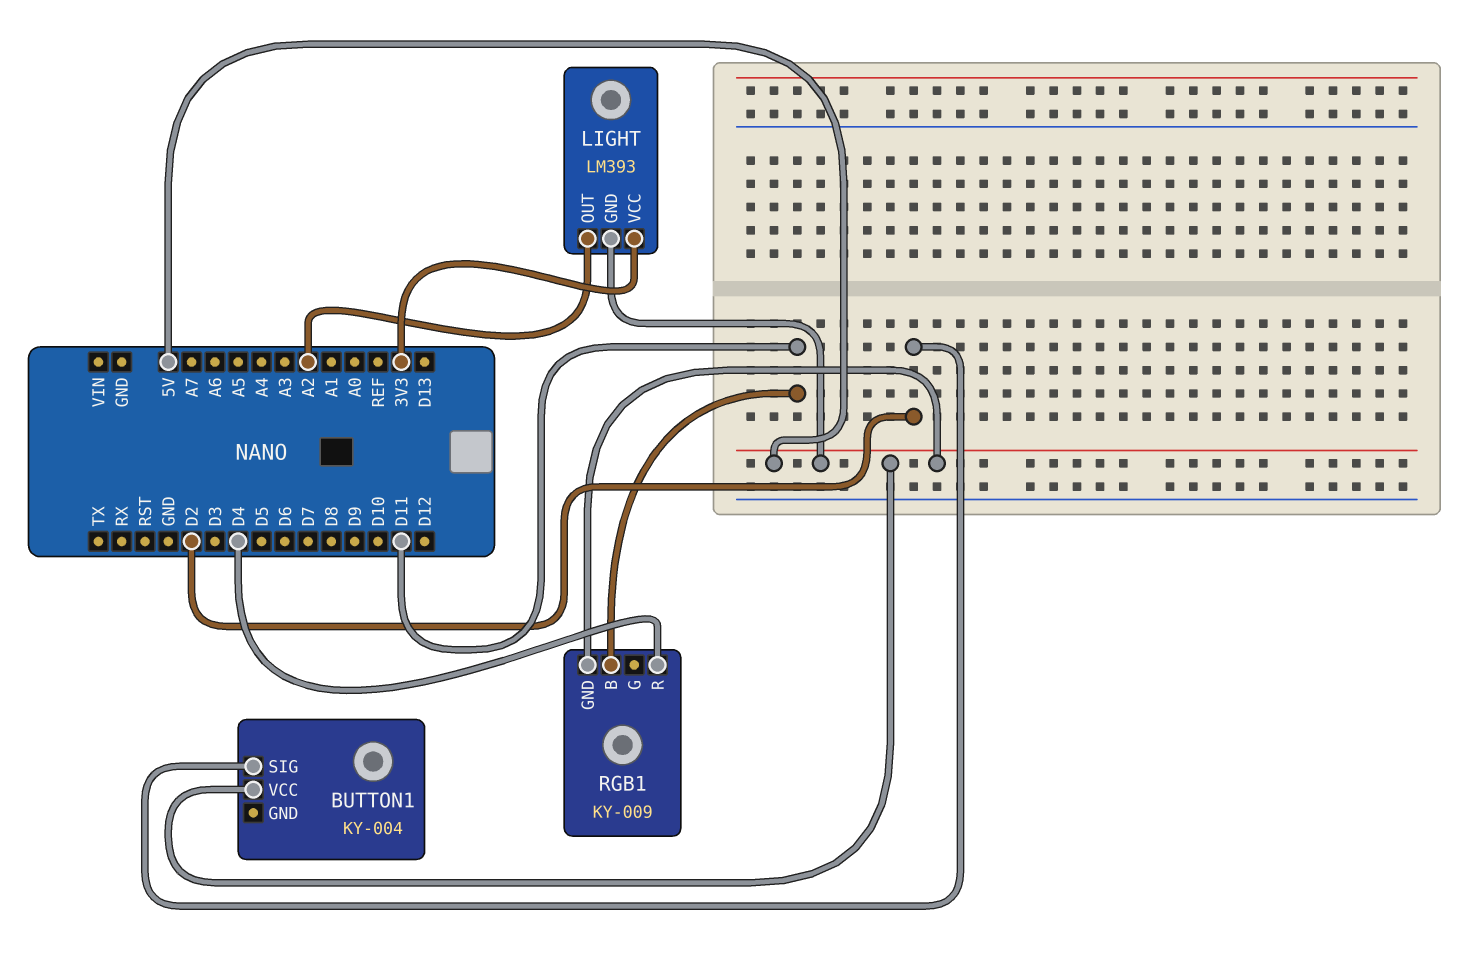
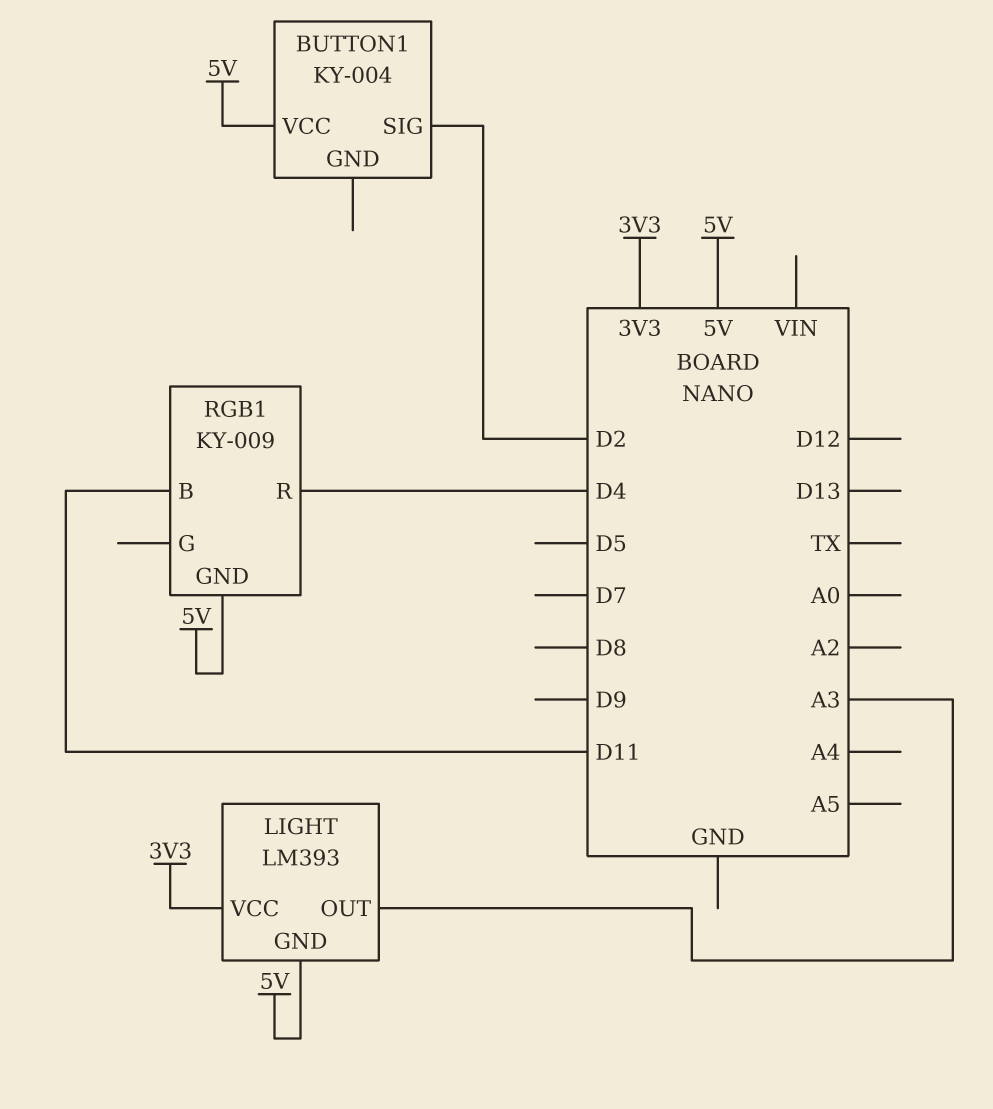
LIGHT pin OUT: A2 -> A3

